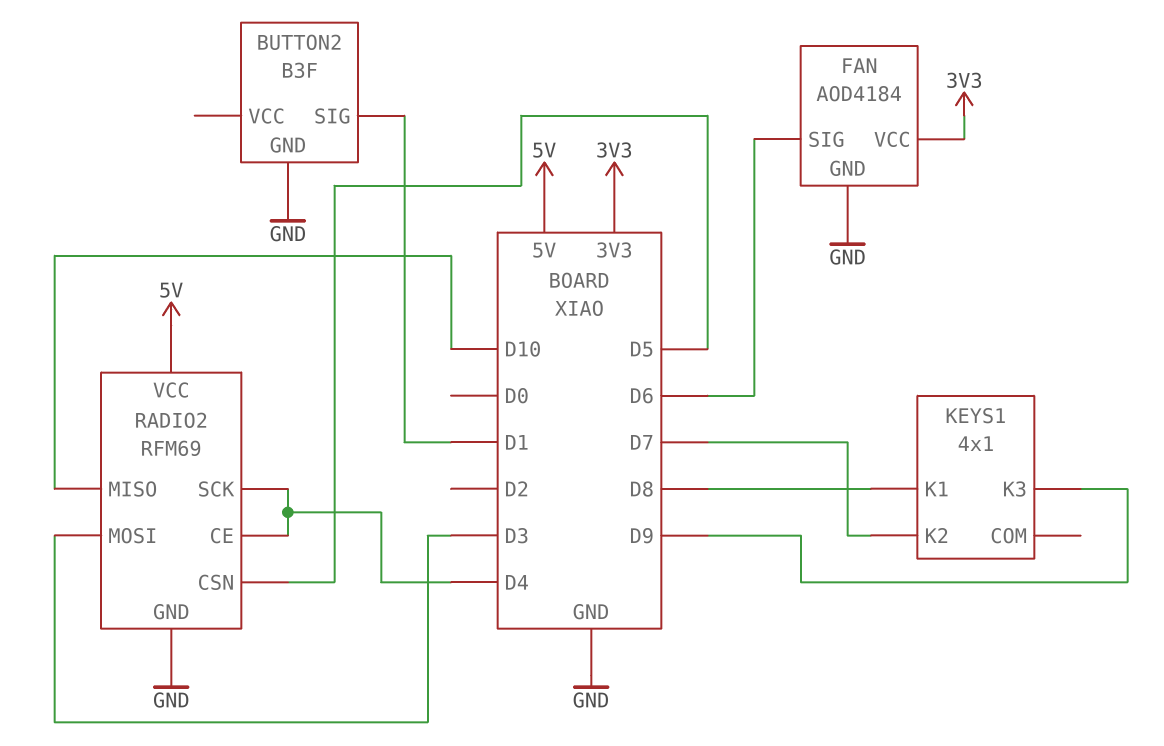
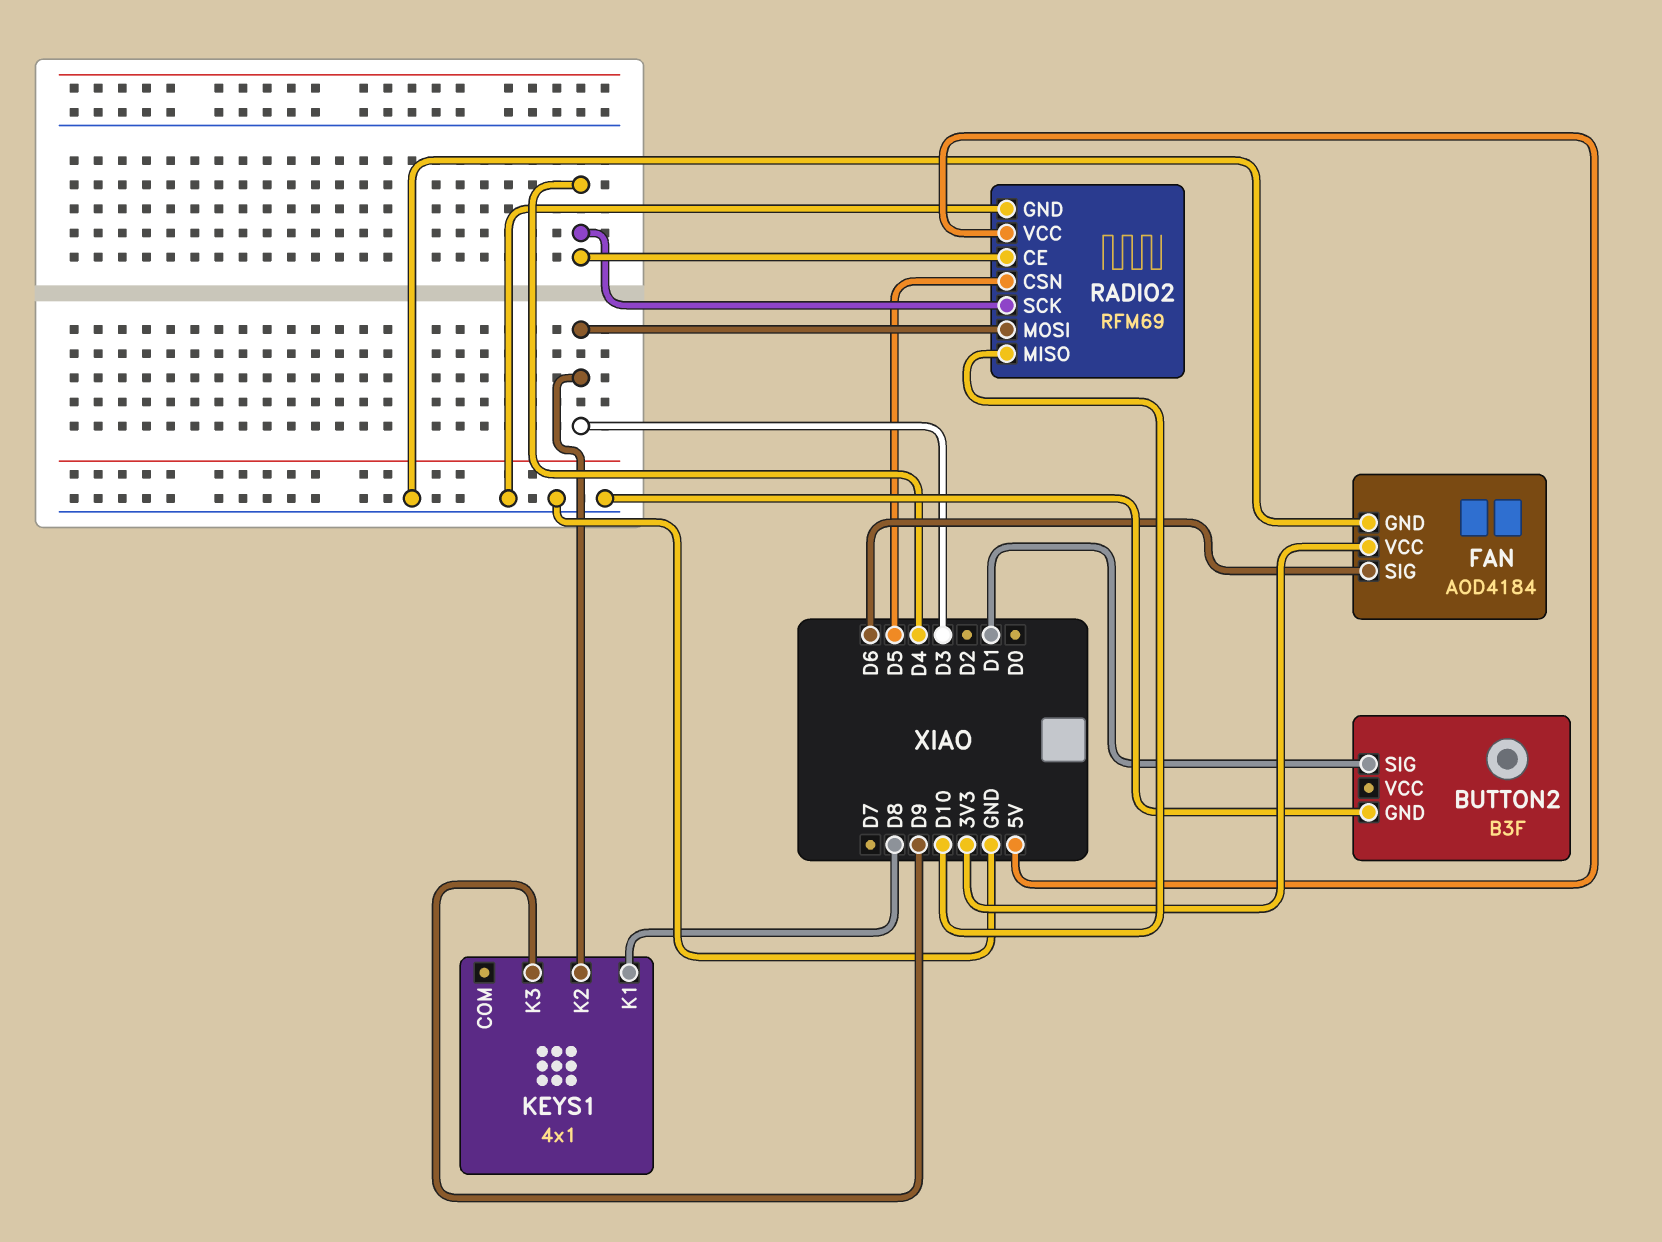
KEYS1 pin K2: D7 -> D3

